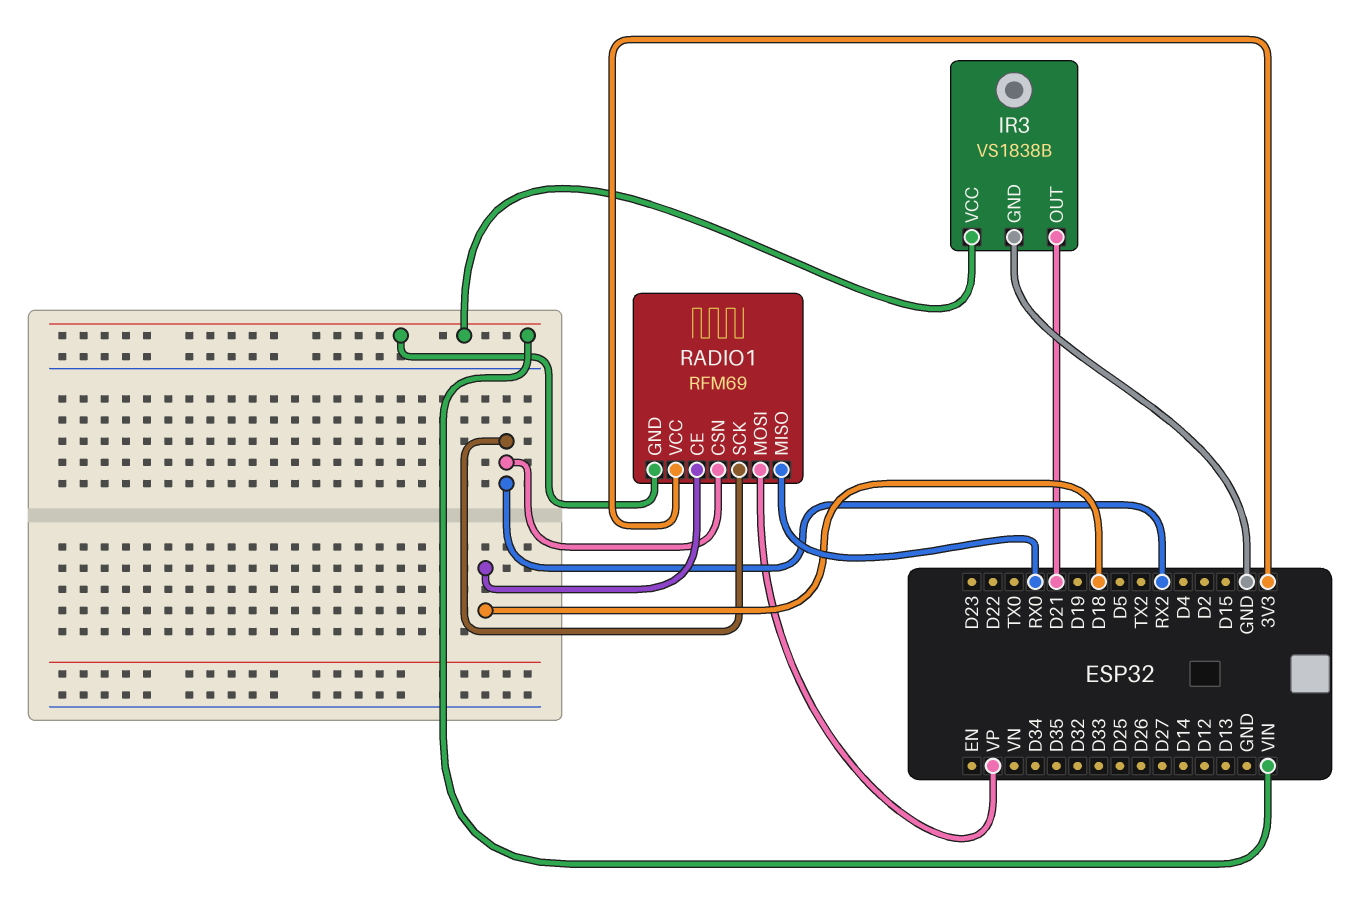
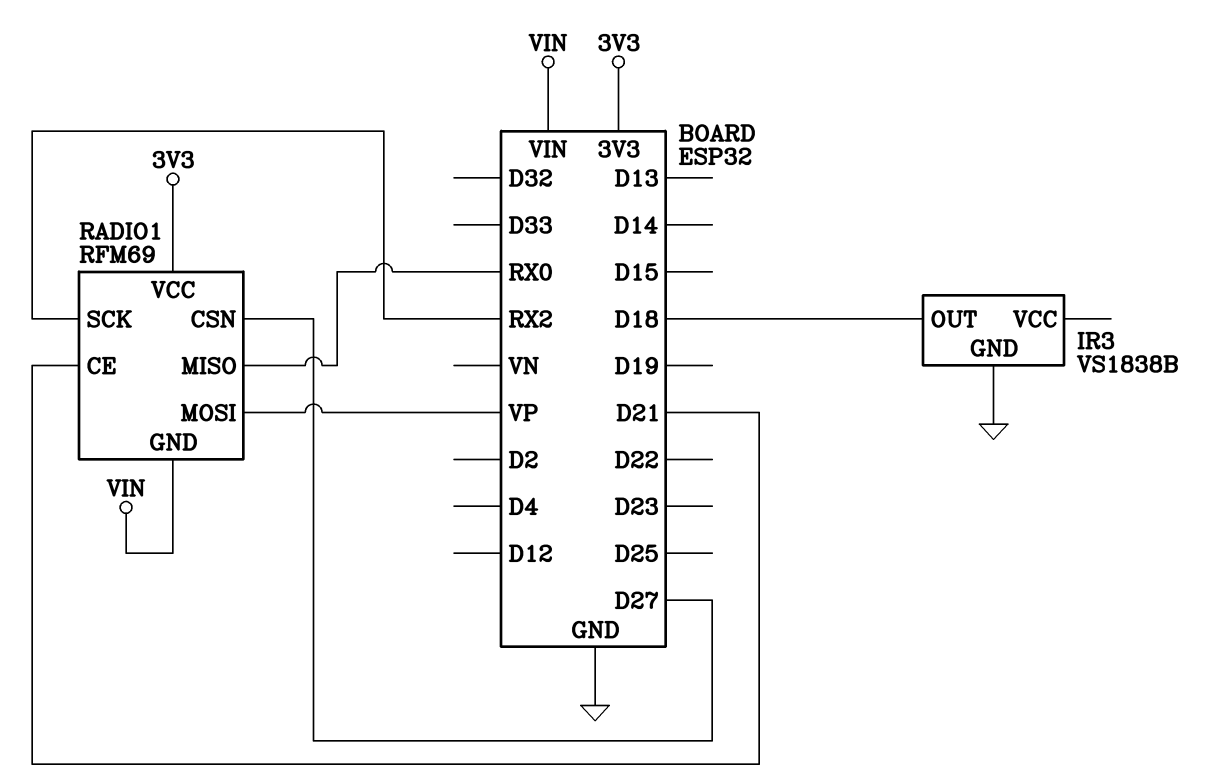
IR3 pin OUT: D21 -> D18
IR3 pin VCC: VIN -> none
RADIO1 pin CE: D18 -> D21
RADIO1 pin CSN: RX2 -> D27

